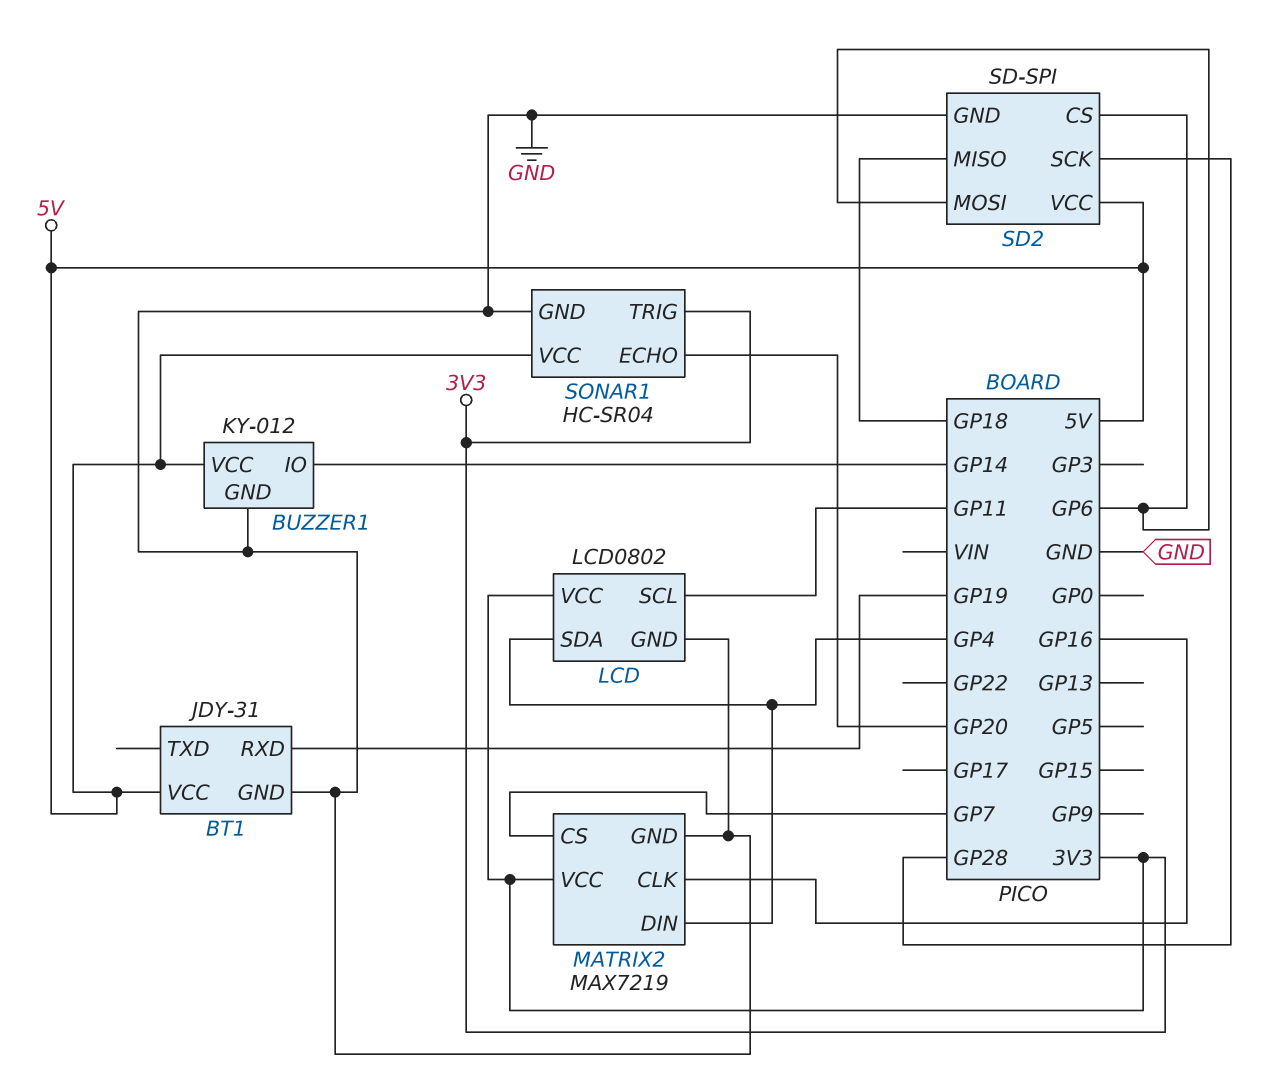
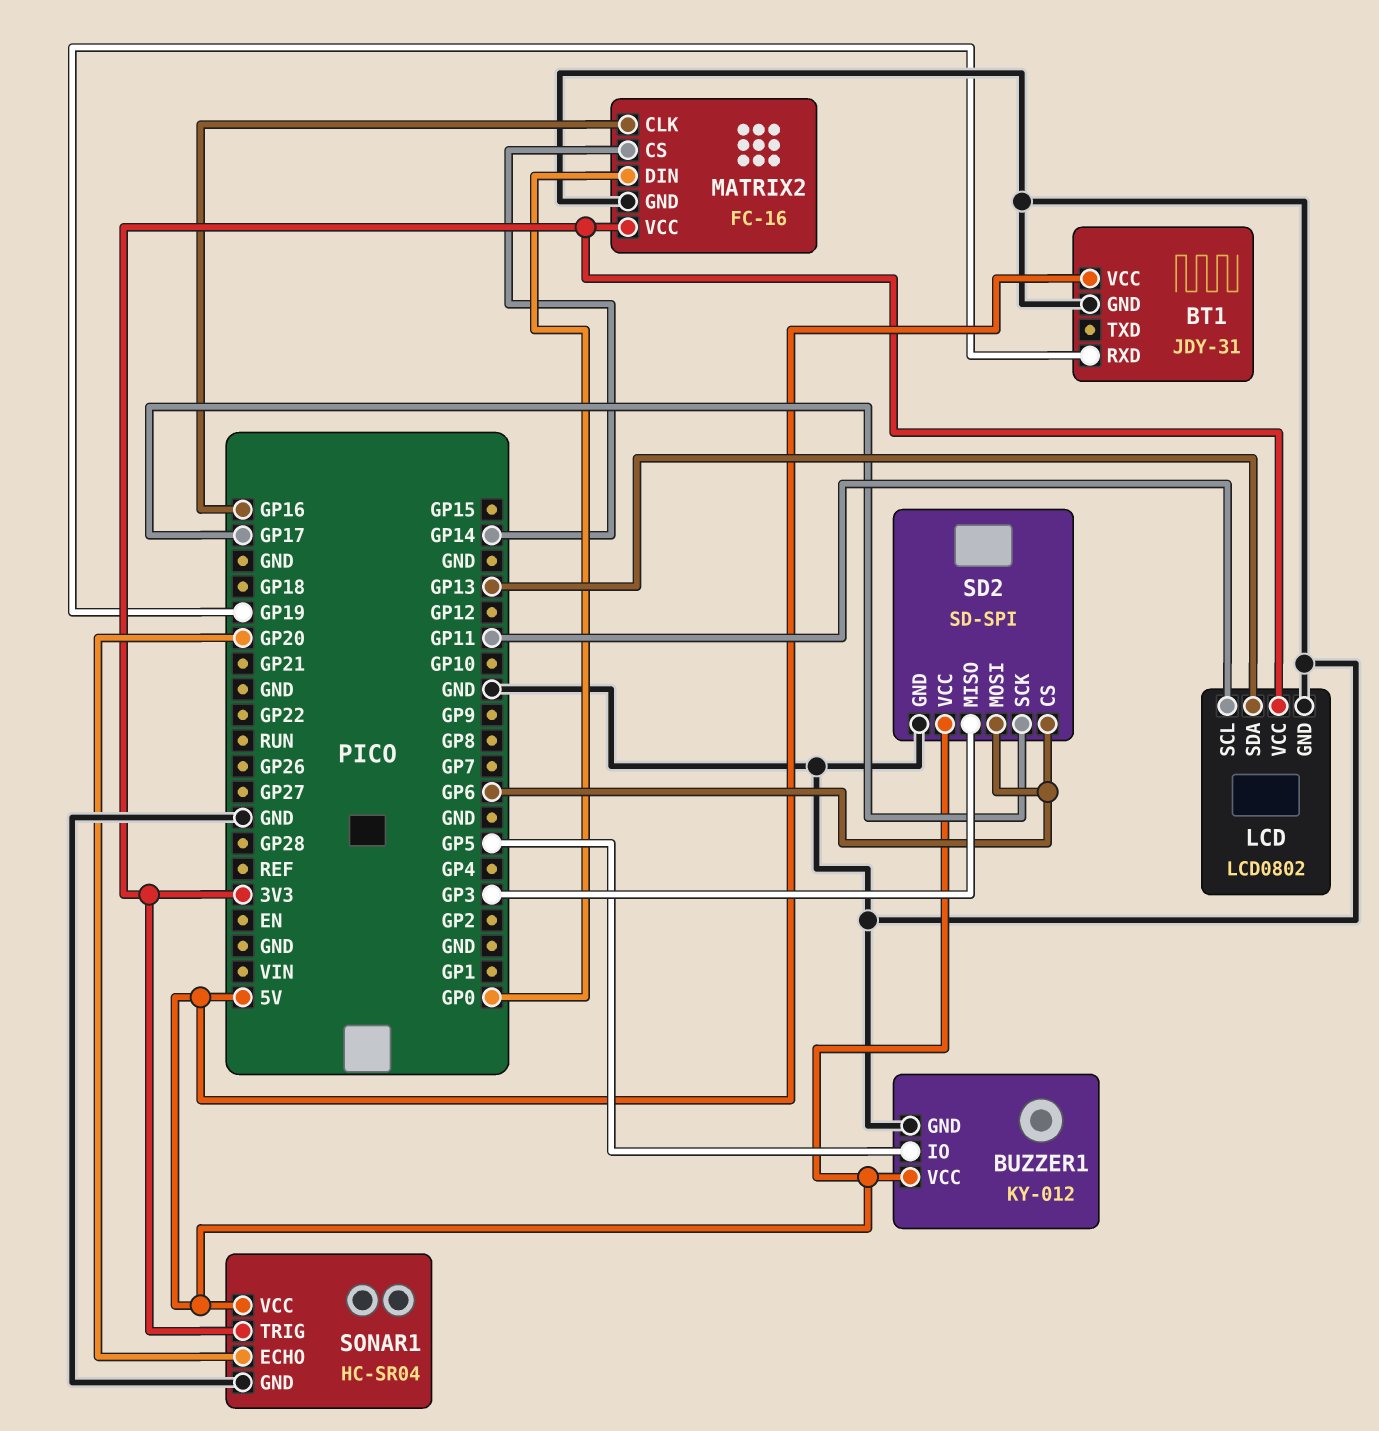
BUZZER1 pin IO: GP14 -> GP5
LCD pin SDA: GP4 -> GP13
MATRIX2: MAX7219 -> FC-16
MATRIX2 pin CS: GP7 -> GP14
MATRIX2 pin DIN: GP4 -> GP0
SD2 pin MISO: GP18 -> GP3
SD2 pin SCK: GP28 -> GP17

